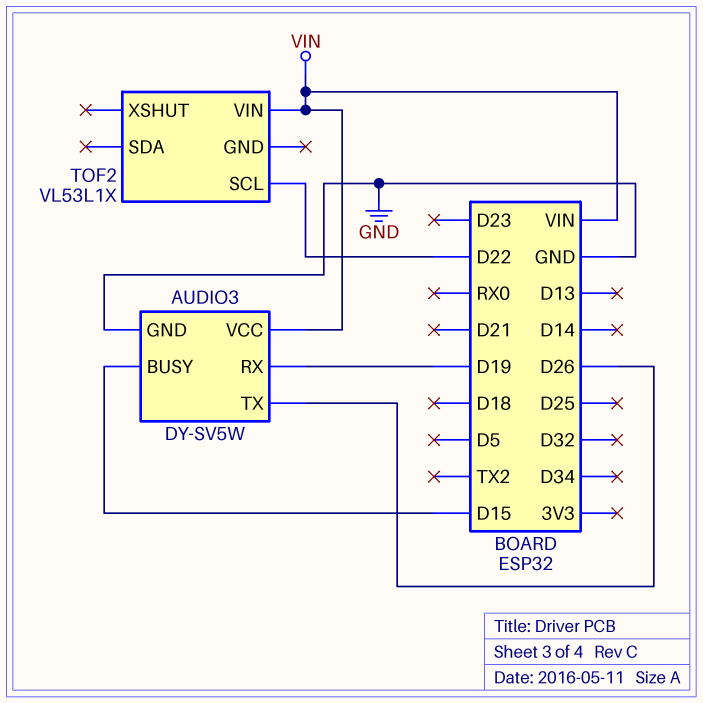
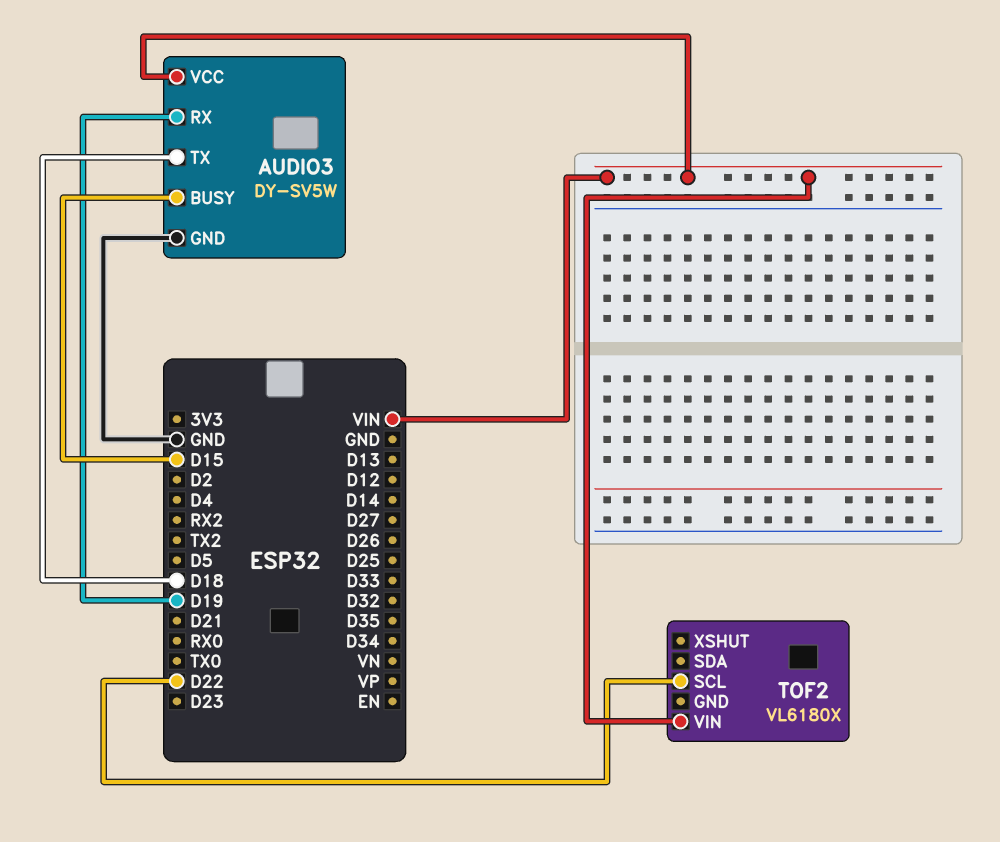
AUDIO3 pin TX: D26 -> D18
TOF2: VL53L1X -> VL6180X

